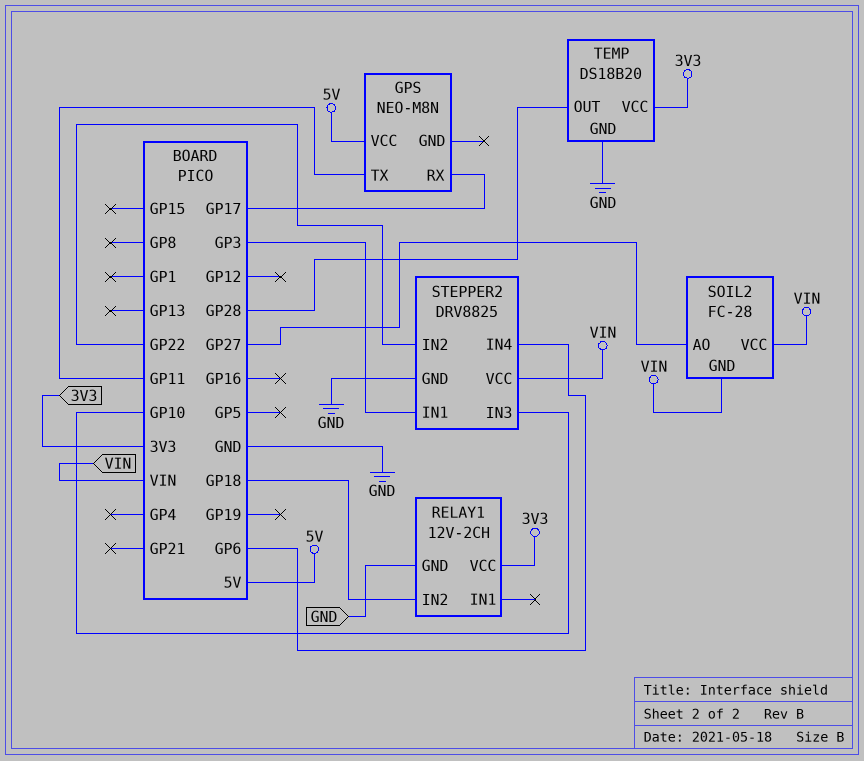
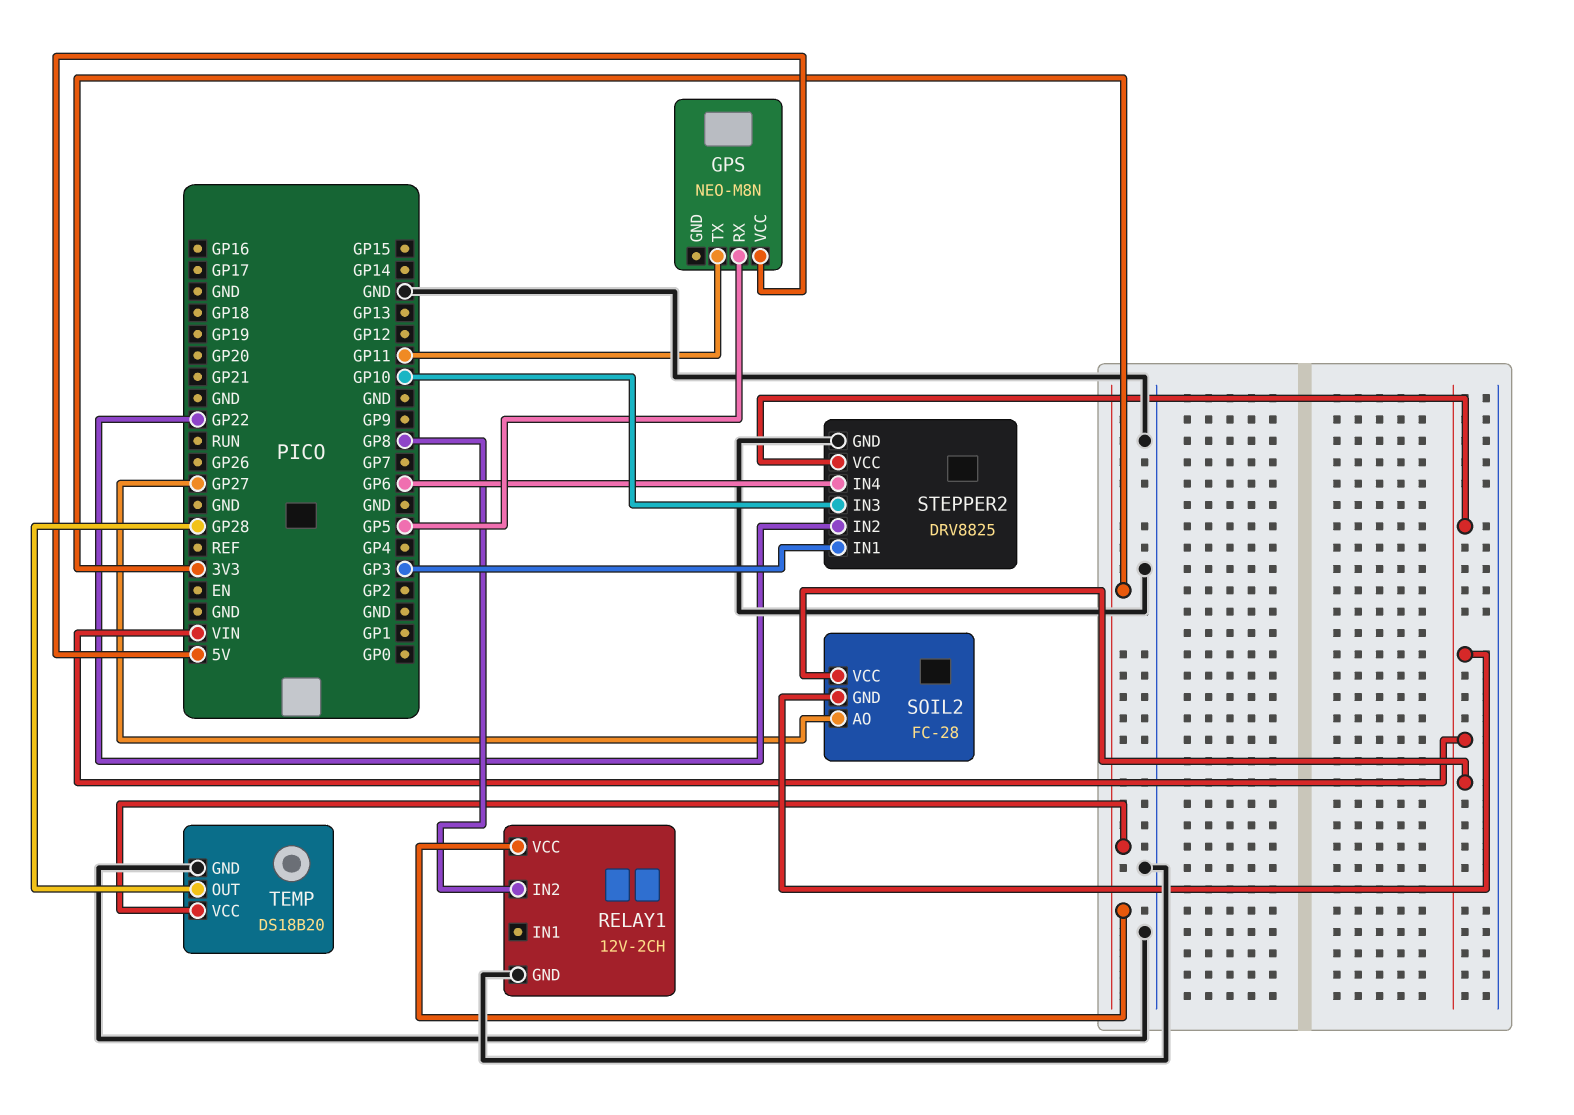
GPS pin RX: GP17 -> GP5
RELAY1 pin IN2: GP18 -> GP8

